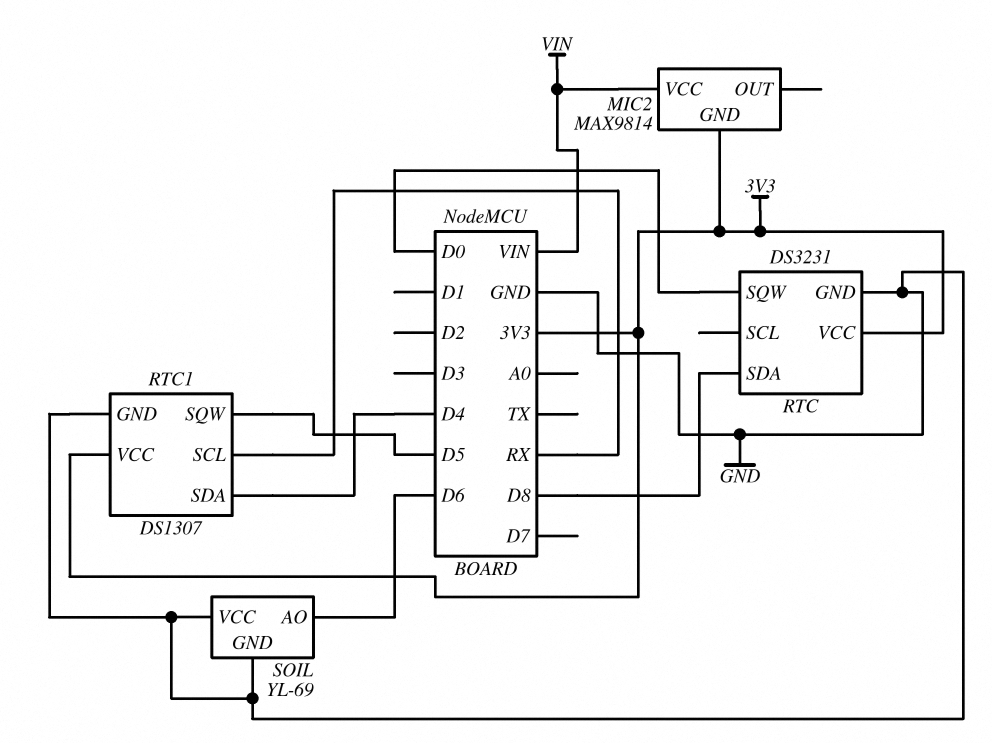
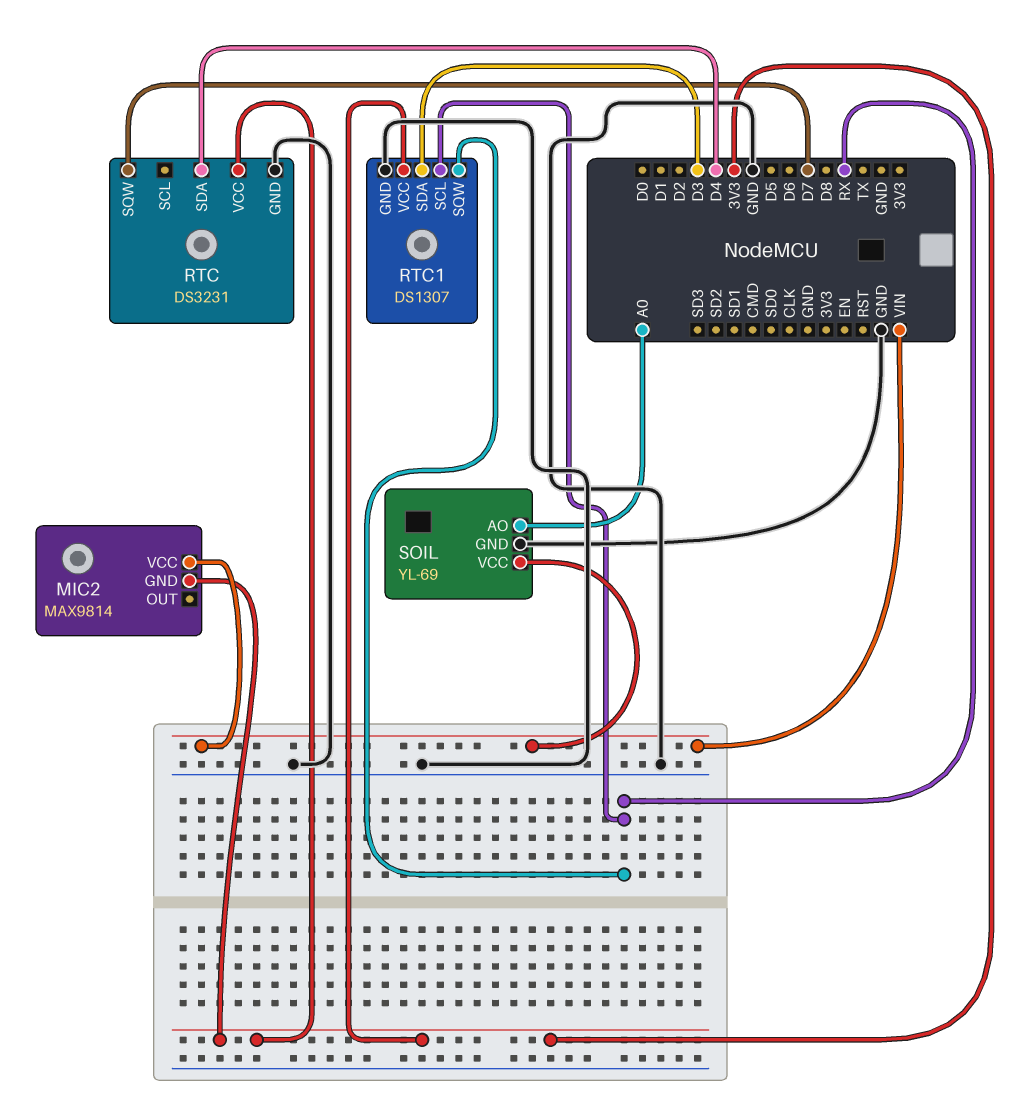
RTC pin SDA: D8 -> D4
RTC pin SQW: D0 -> D7
RTC1 pin SDA: D4 -> D3
RTC1 pin SQW: D5 -> RX
SOIL pin AO: D6 -> A0
SOIL pin VCC: GND -> VIN

